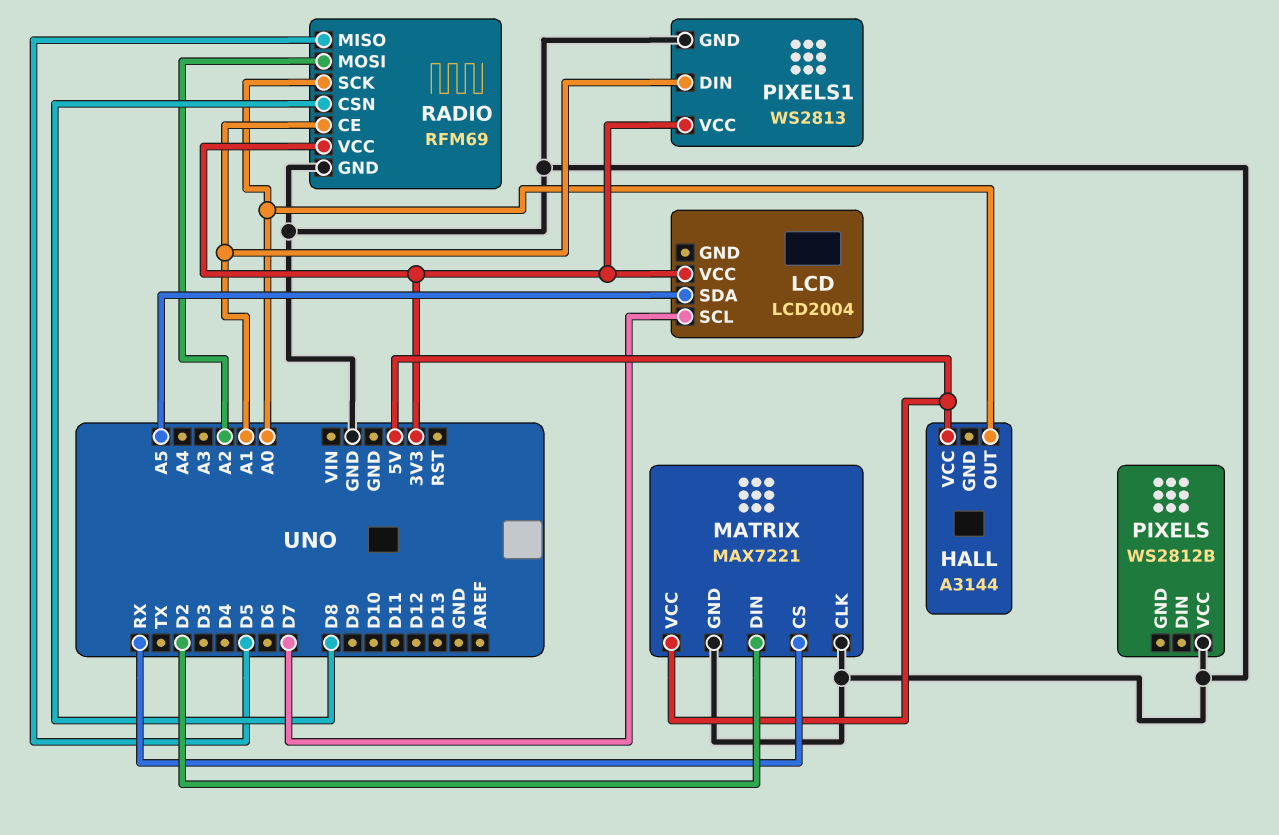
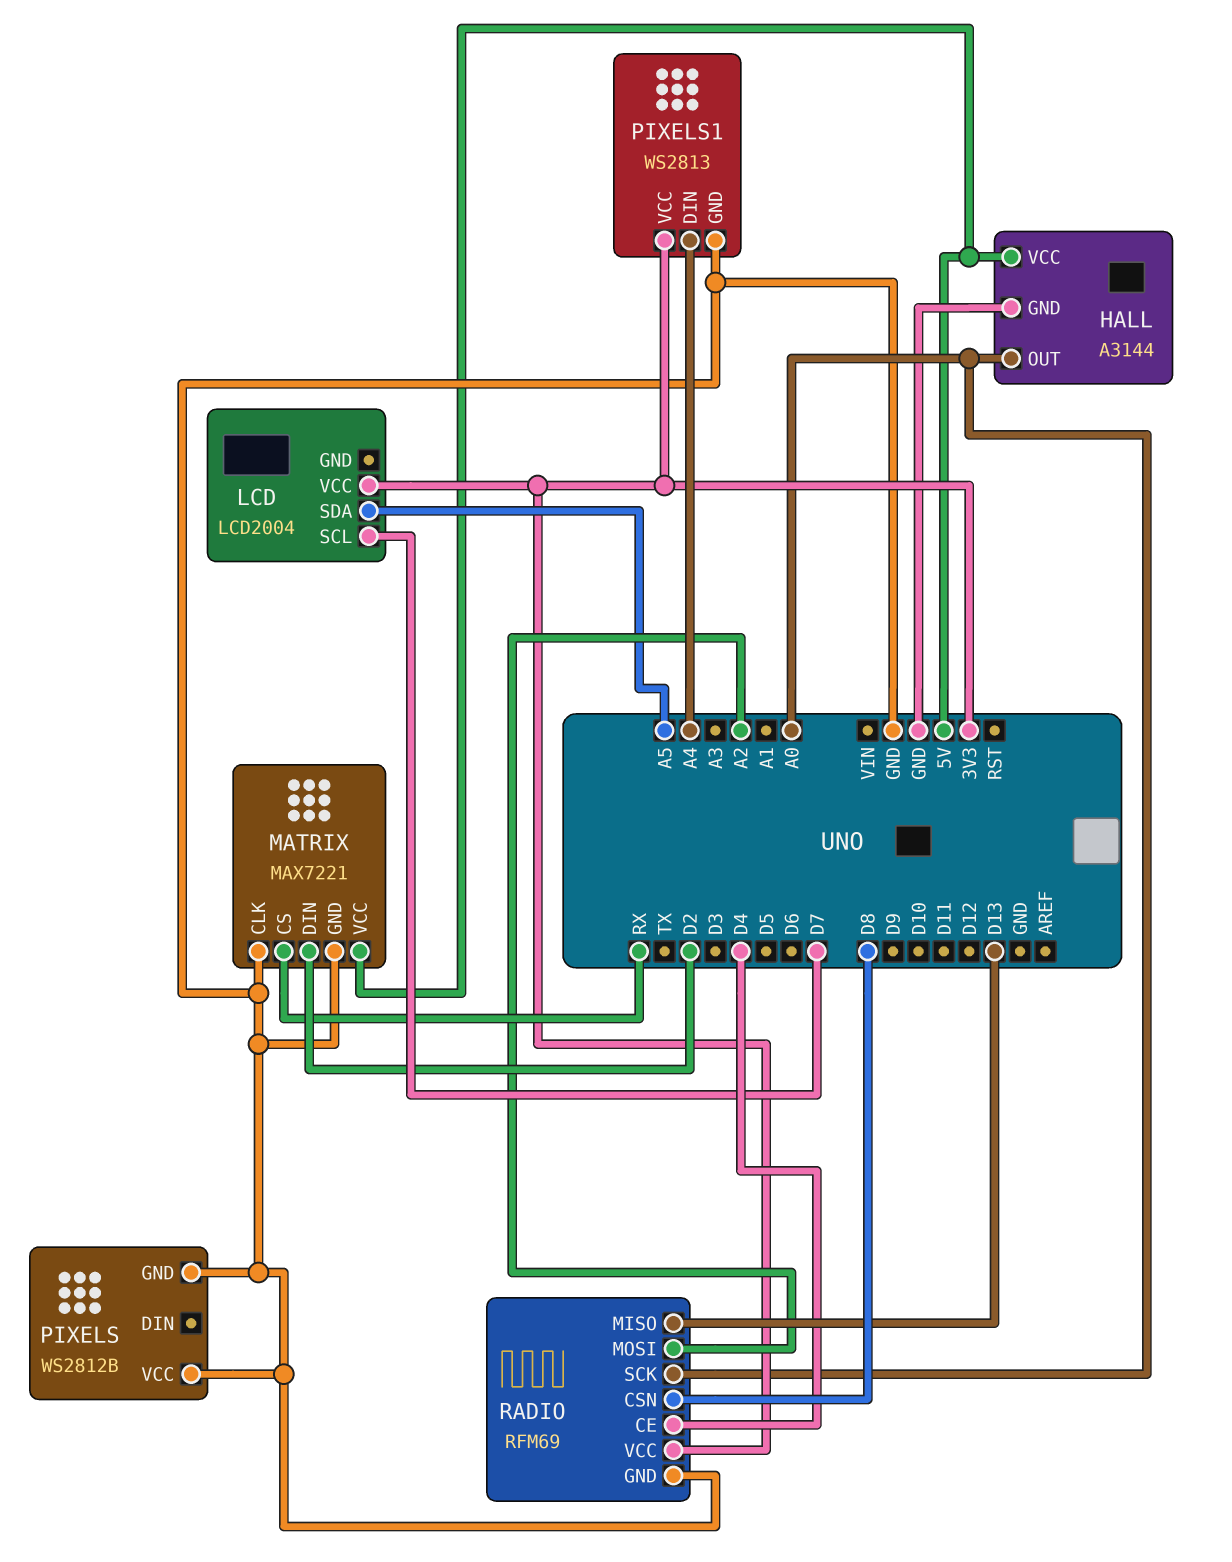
HALL pin GND: none -> GND
PIXELS pin GND: none -> GND
PIXELS1 pin DIN: A1 -> A4
RADIO pin CE: A1 -> D4
RADIO pin MISO: D5 -> D13

